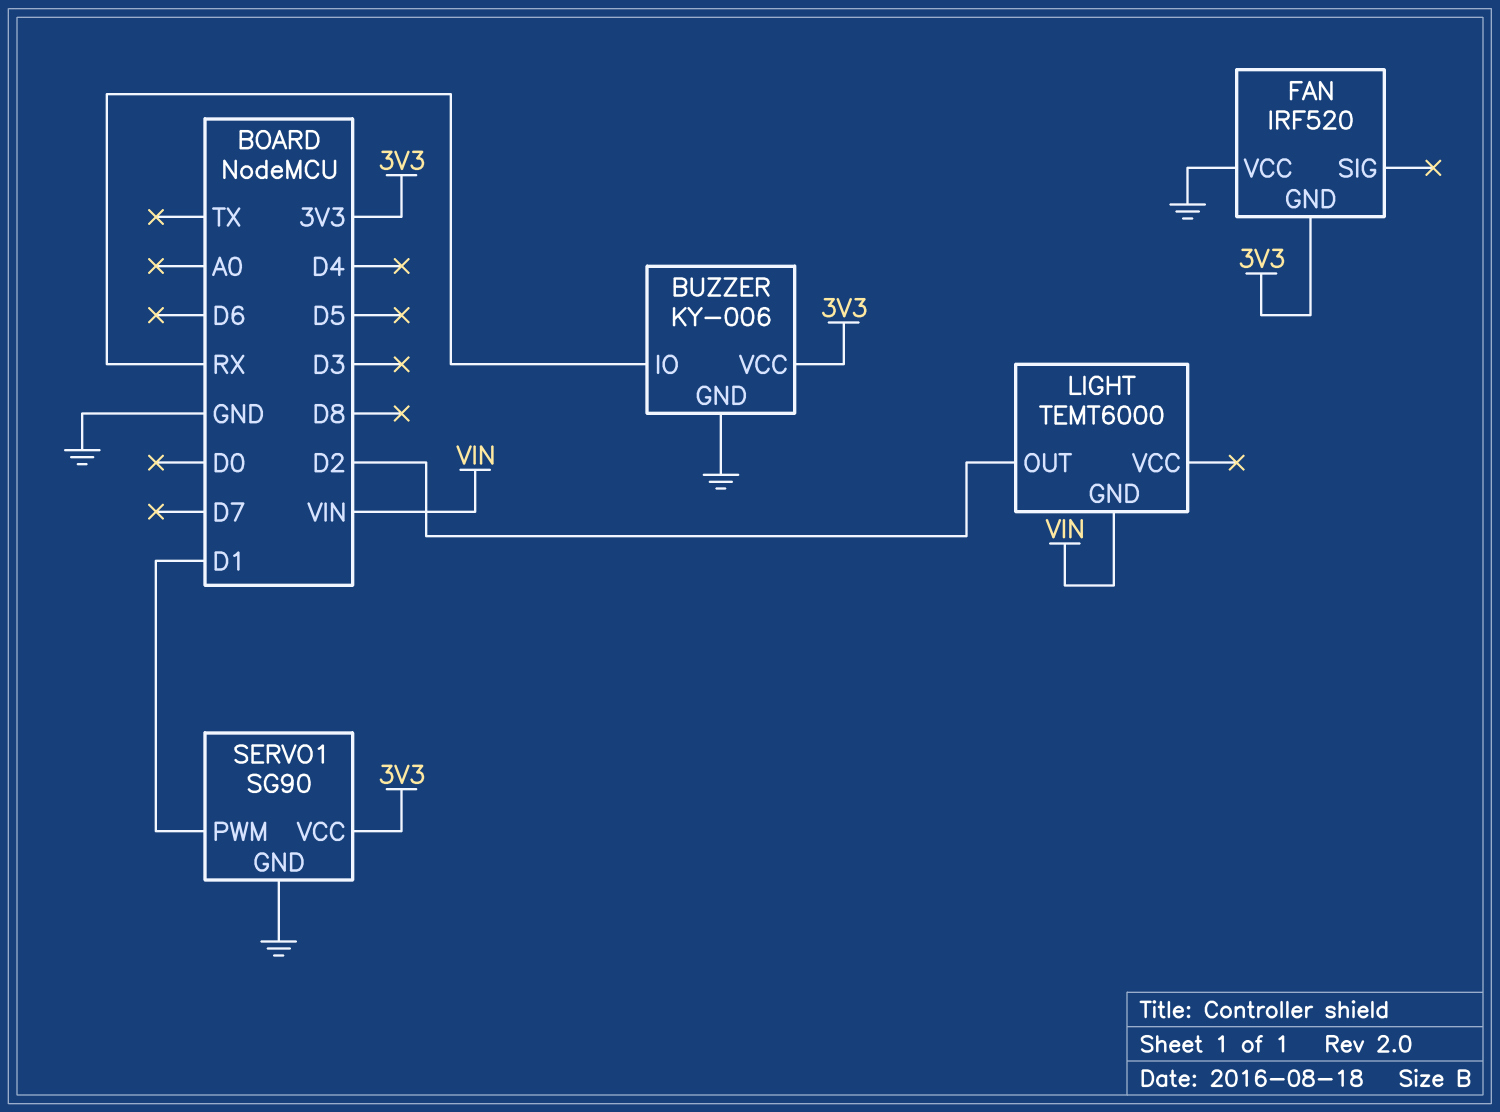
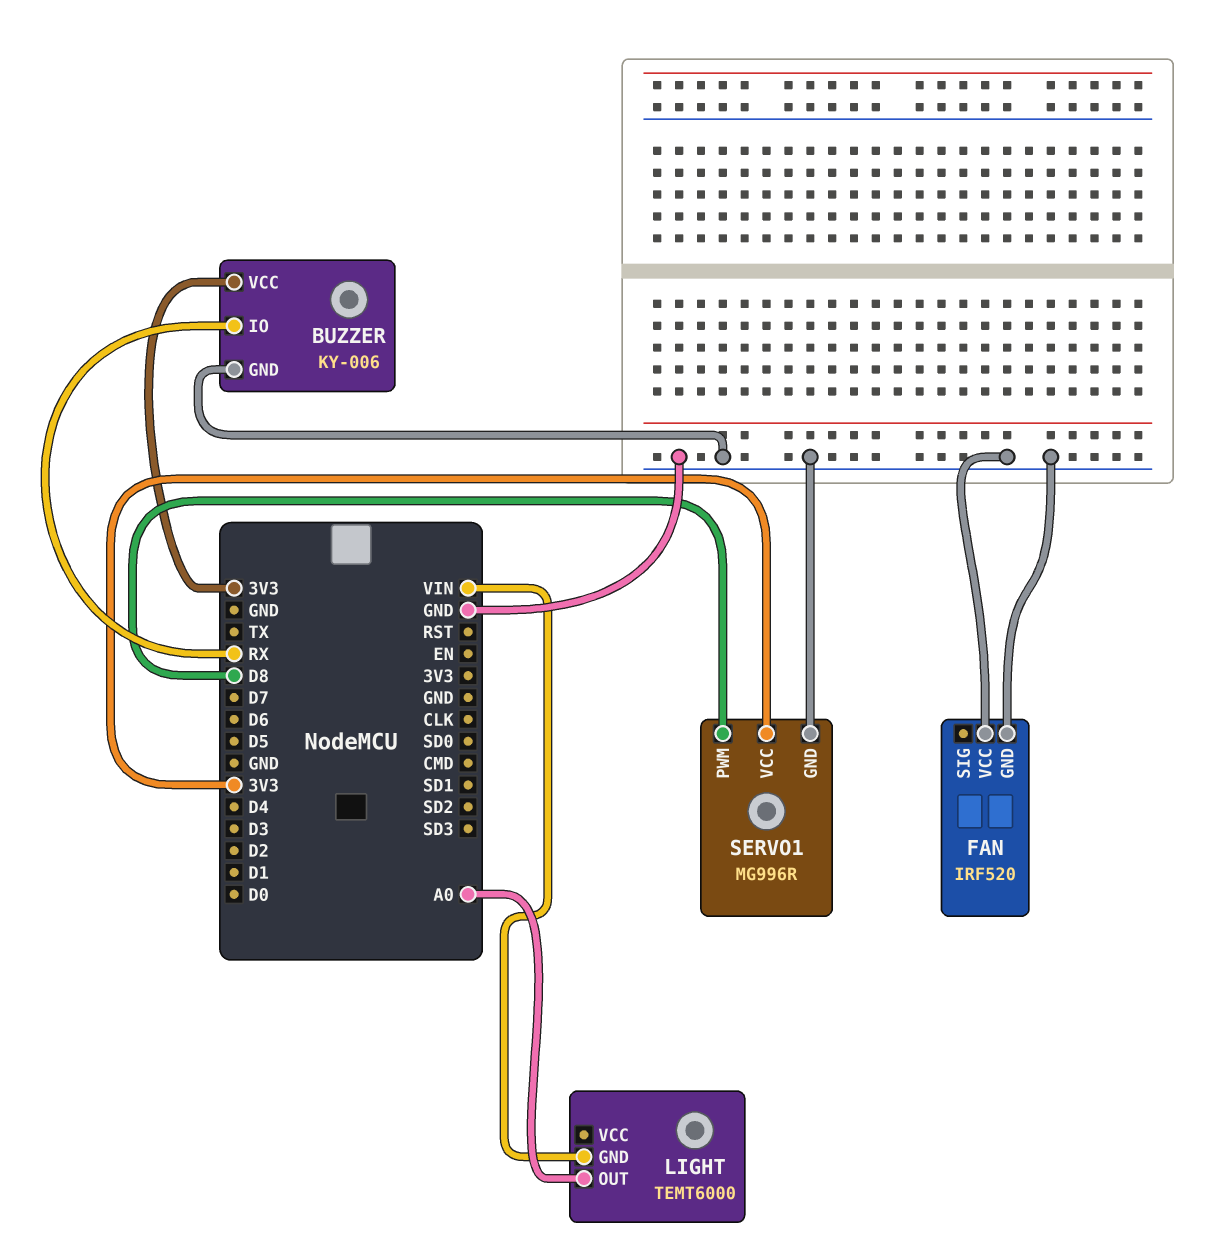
FAN pin GND: 3V3 -> GND
LIGHT pin OUT: D2 -> A0
SERVO1: SG90 -> MG996R
SERVO1 pin PWM: D1 -> D8

